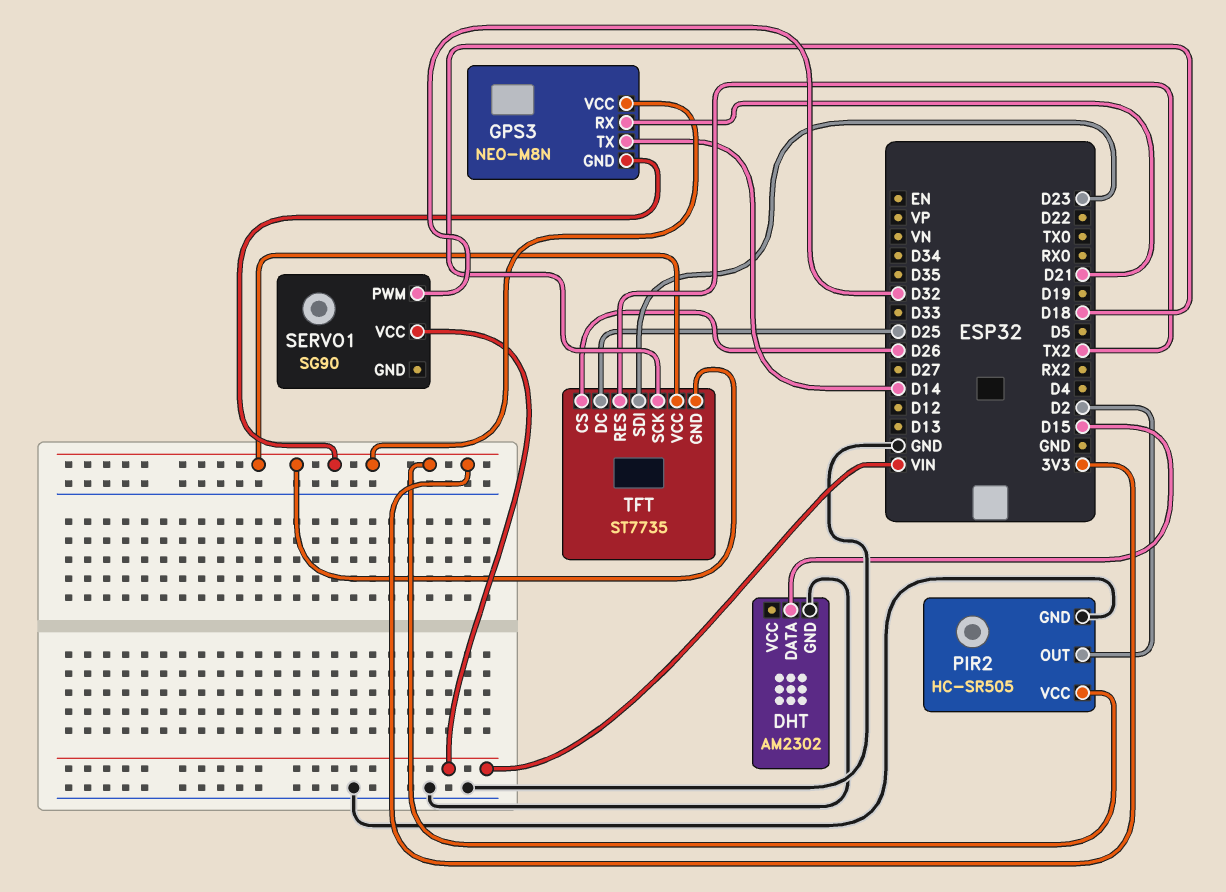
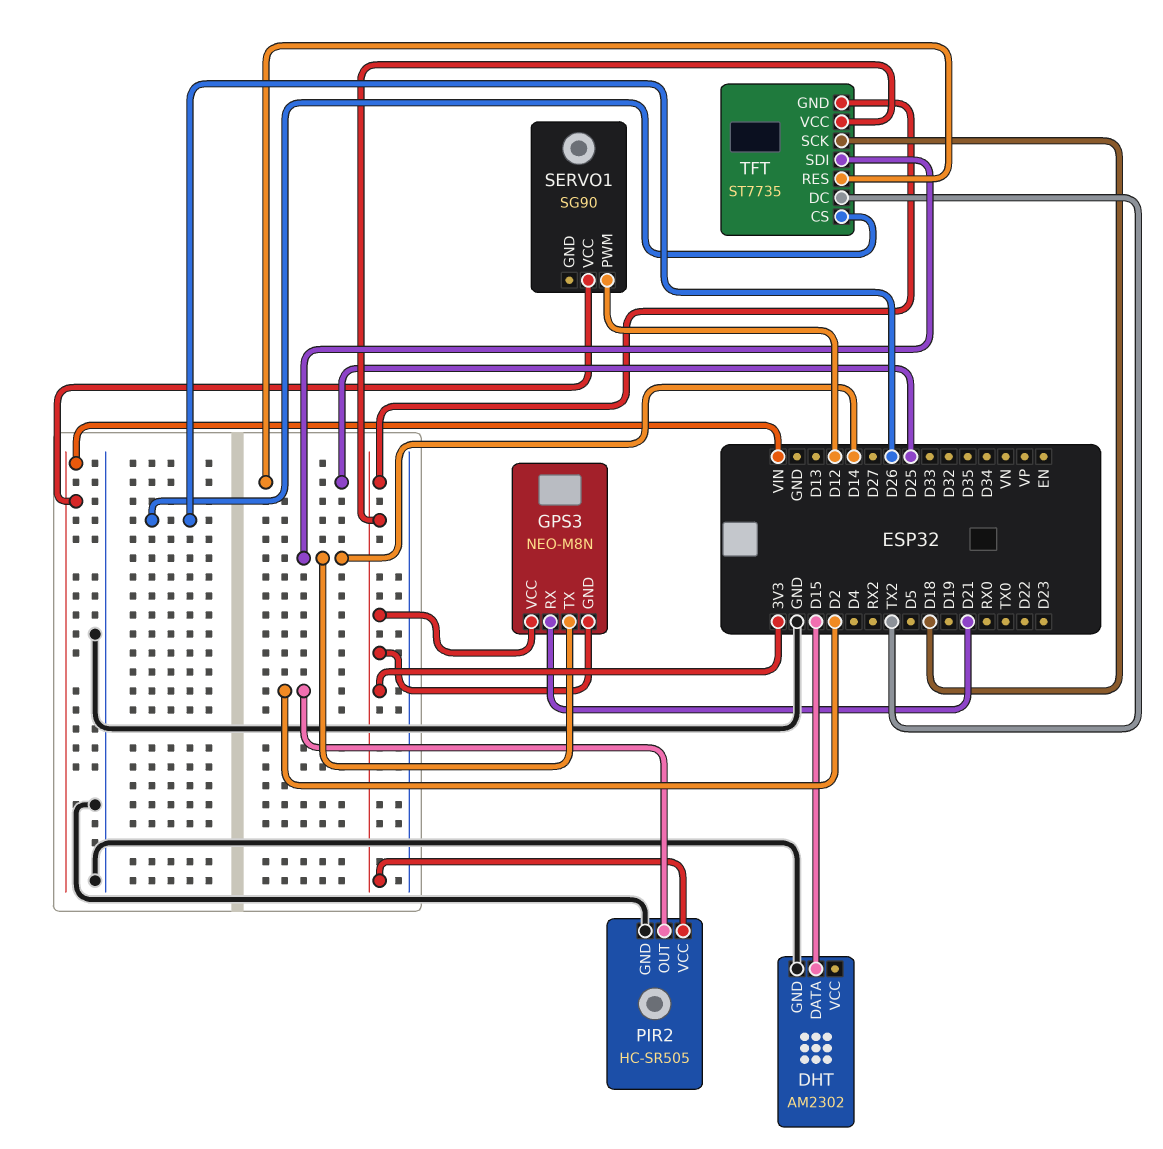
SERVO1 pin PWM: D32 -> D12
TFT pin DC: D25 -> TX2
TFT pin RES: TX2 -> D25
TFT pin SDI: D23 -> D14

